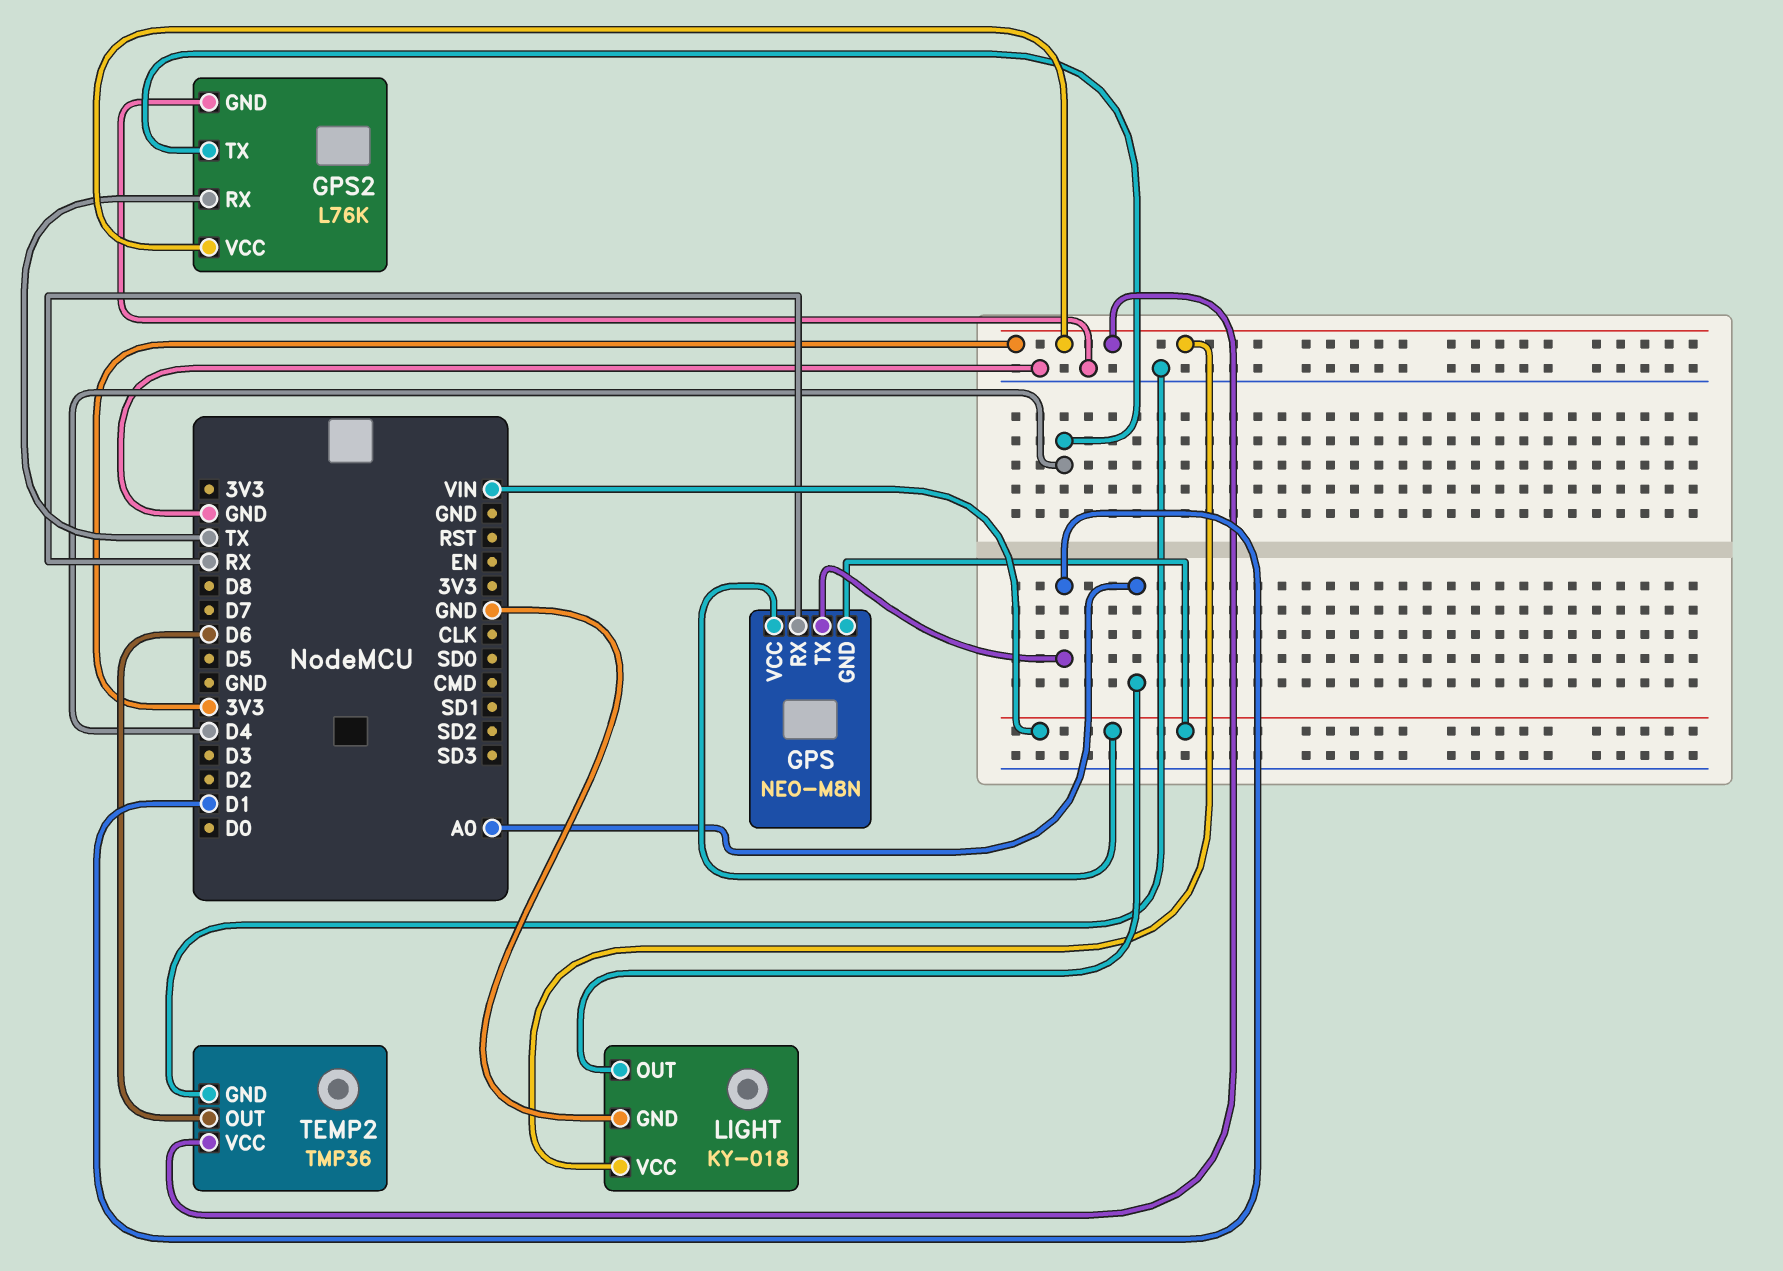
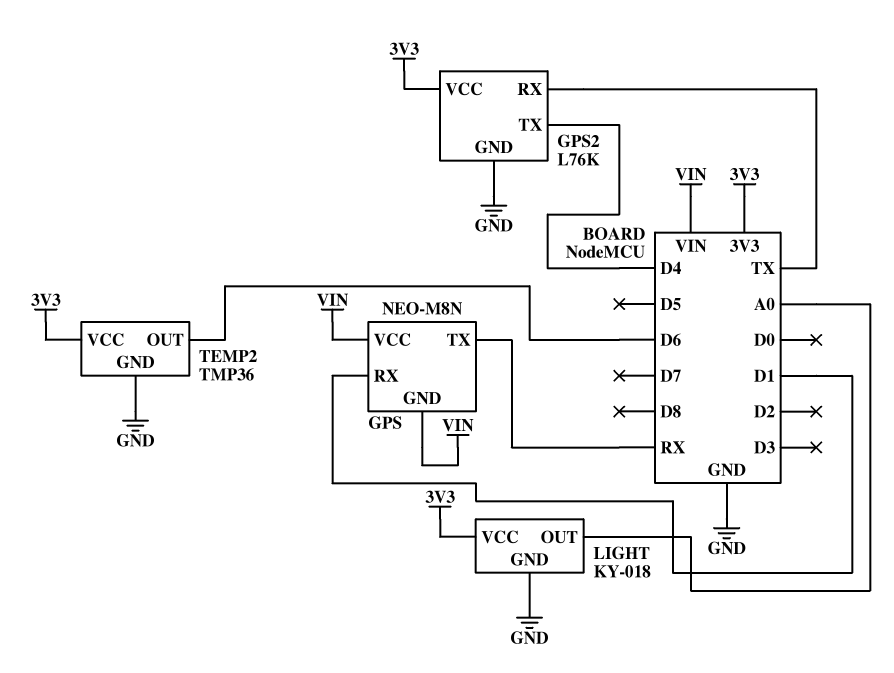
GPS pin RX: RX -> D1
GPS pin TX: D1 -> RX

